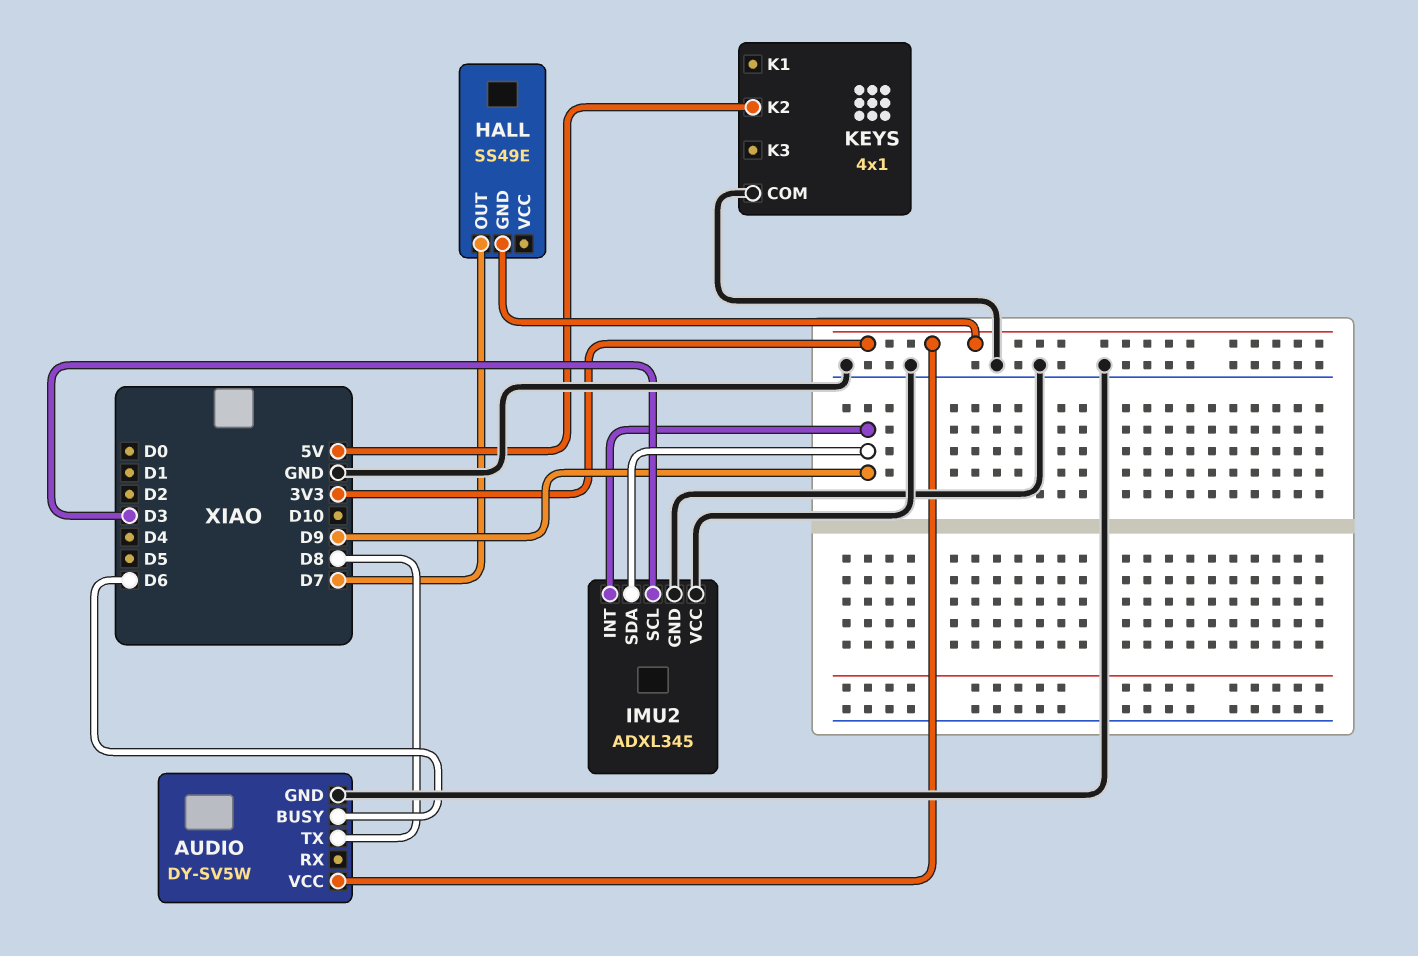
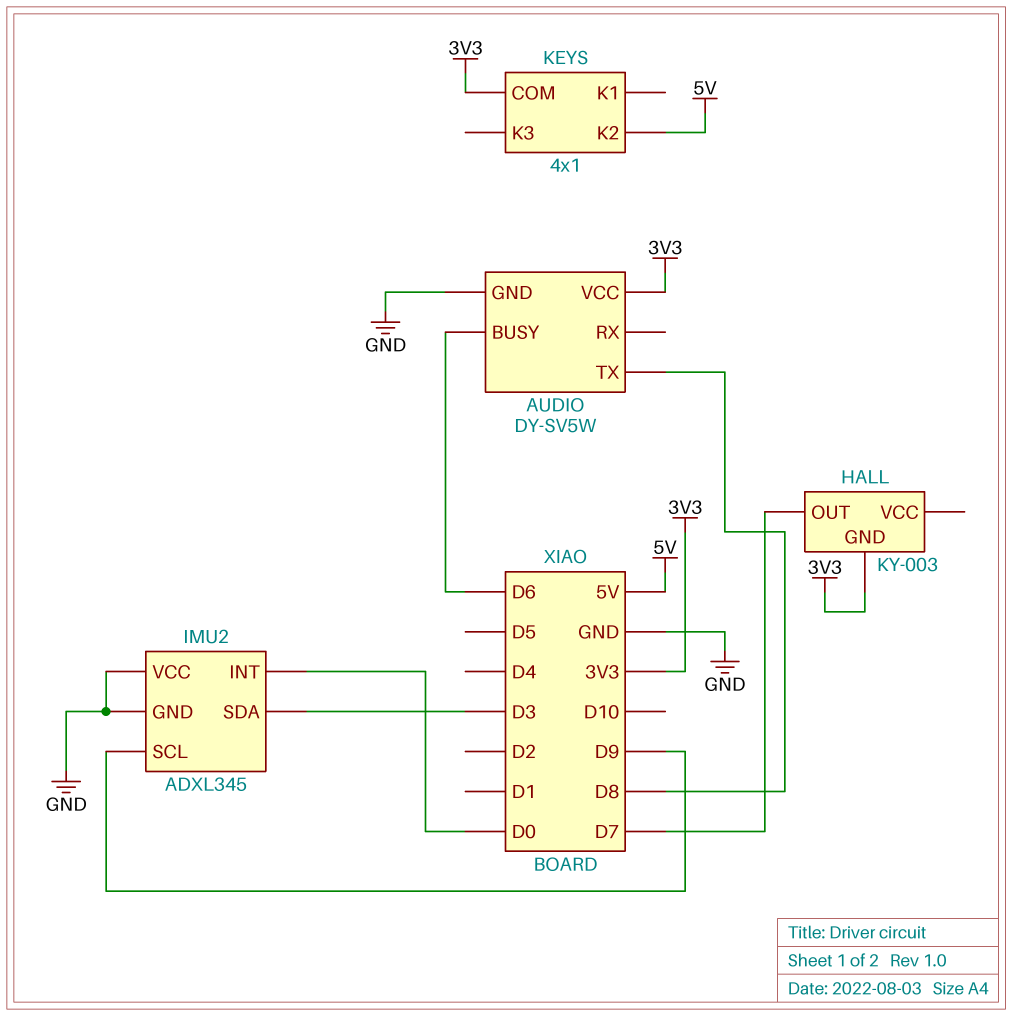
HALL: SS49E -> KY-003
IMU2 pin INT: D9 -> D0
IMU2 pin SCL: D3 -> D9
IMU2 pin SDA: D9 -> D3
KEYS pin COM: GND -> 3V3

